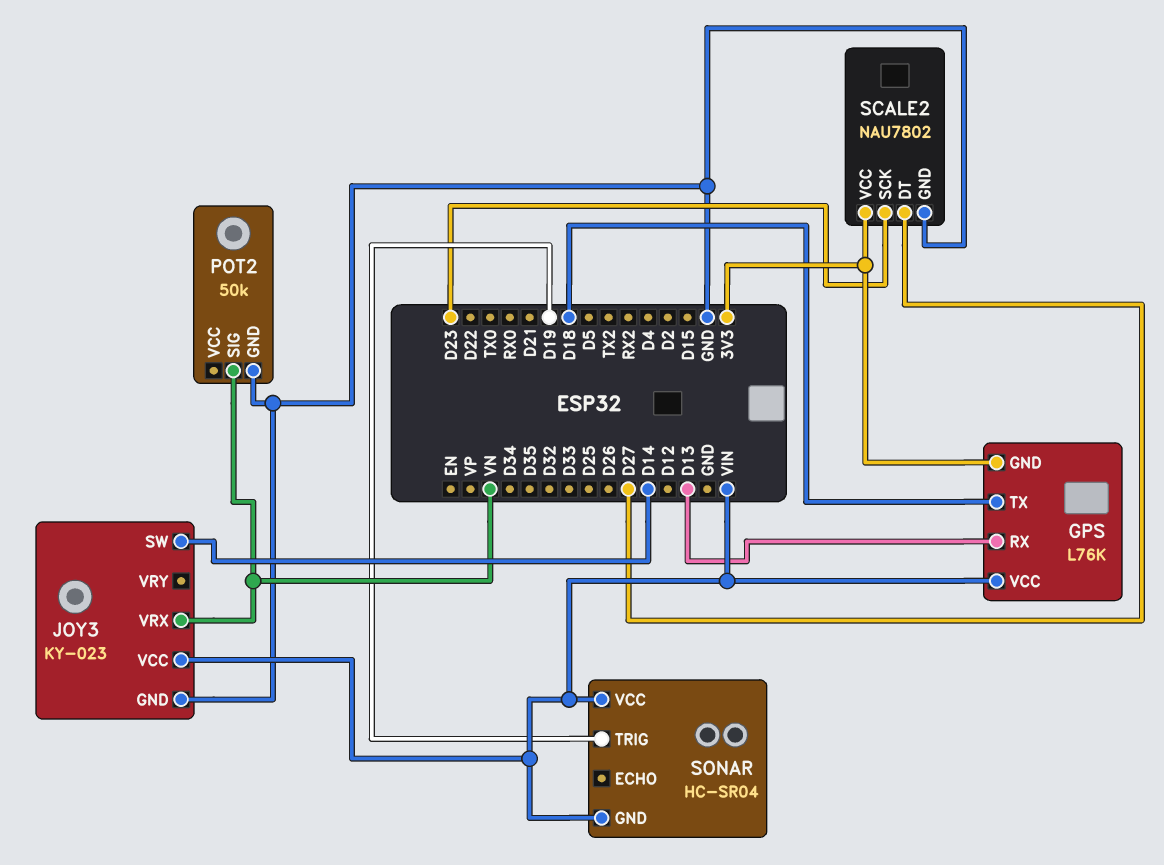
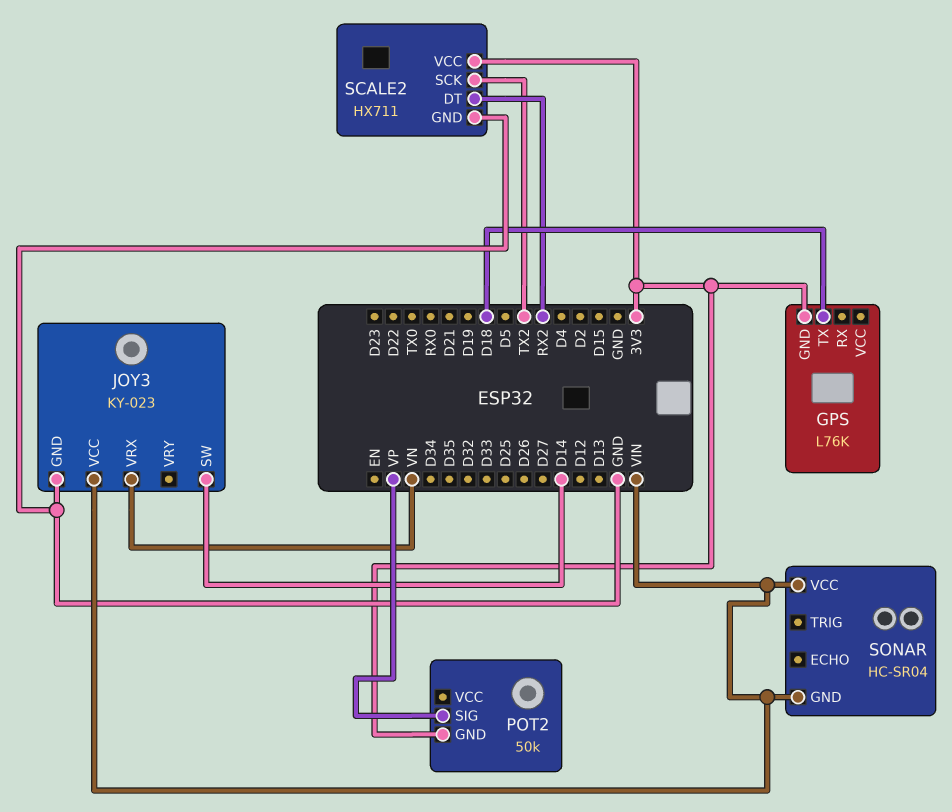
GPS pin RX: D13 -> none
GPS pin VCC: VIN -> none
POT2 pin GND: GND -> 3V3
POT2 pin SIG: VN -> VP
SCALE2: NAU7802 -> HX711
SCALE2 pin DT: D27 -> RX2
SCALE2 pin SCK: D23 -> TX2
SONAR pin TRIG: D19 -> none

